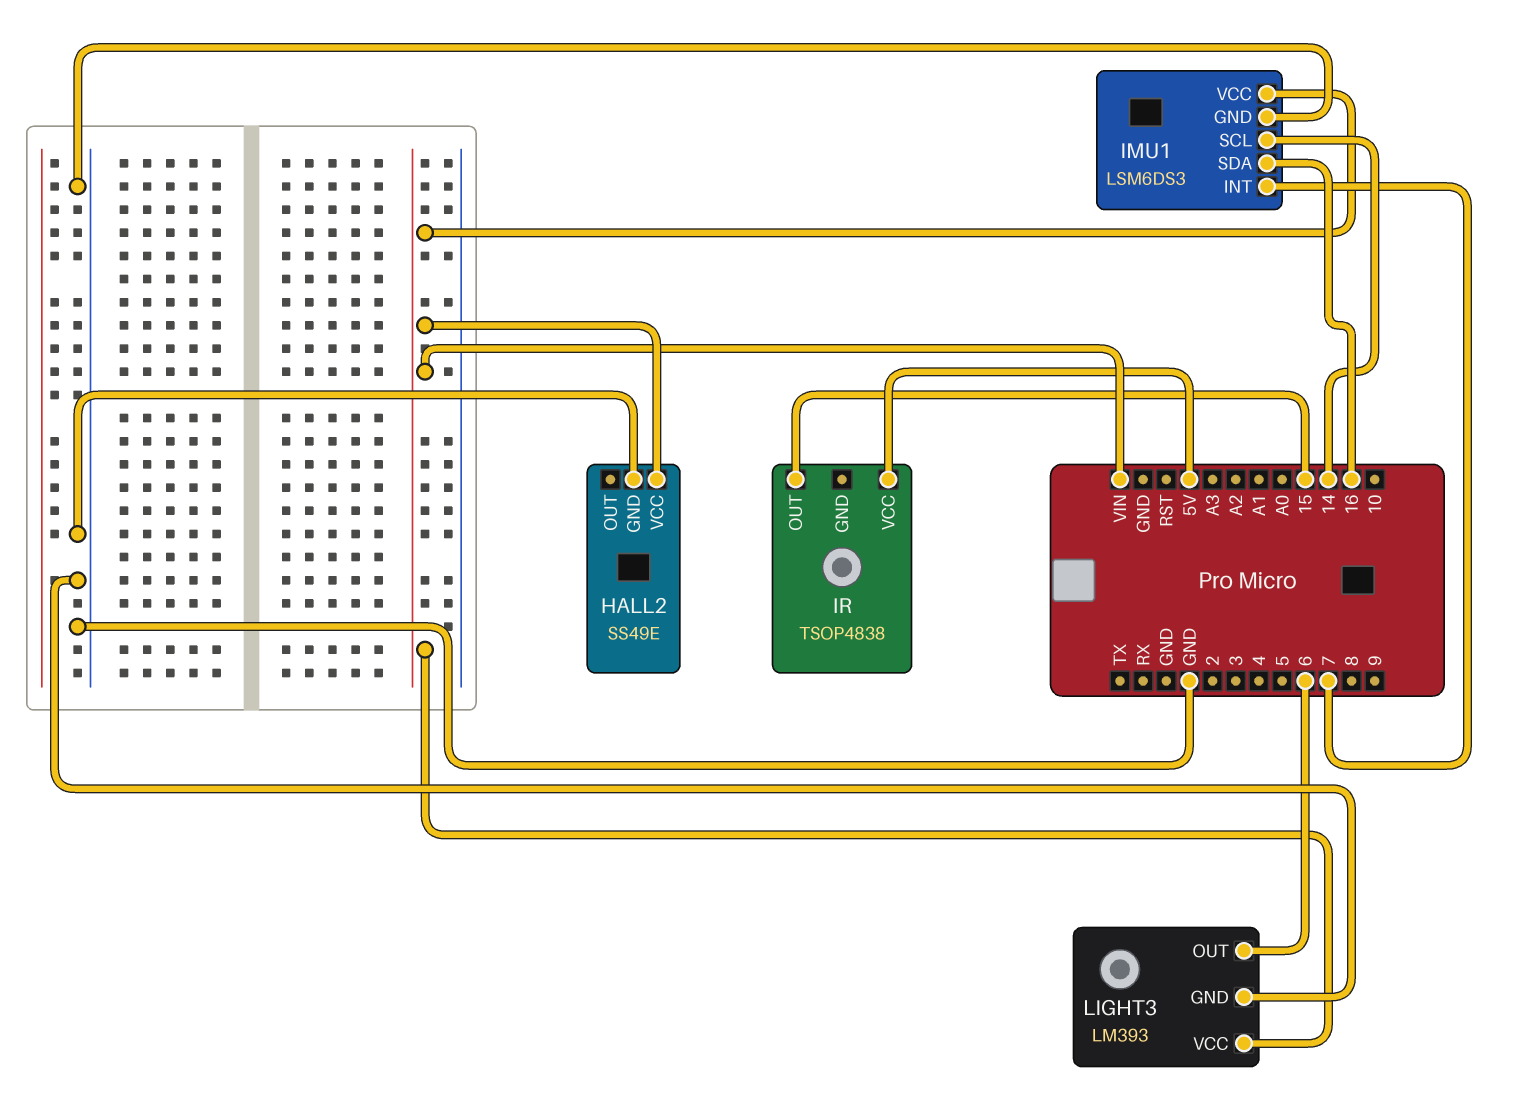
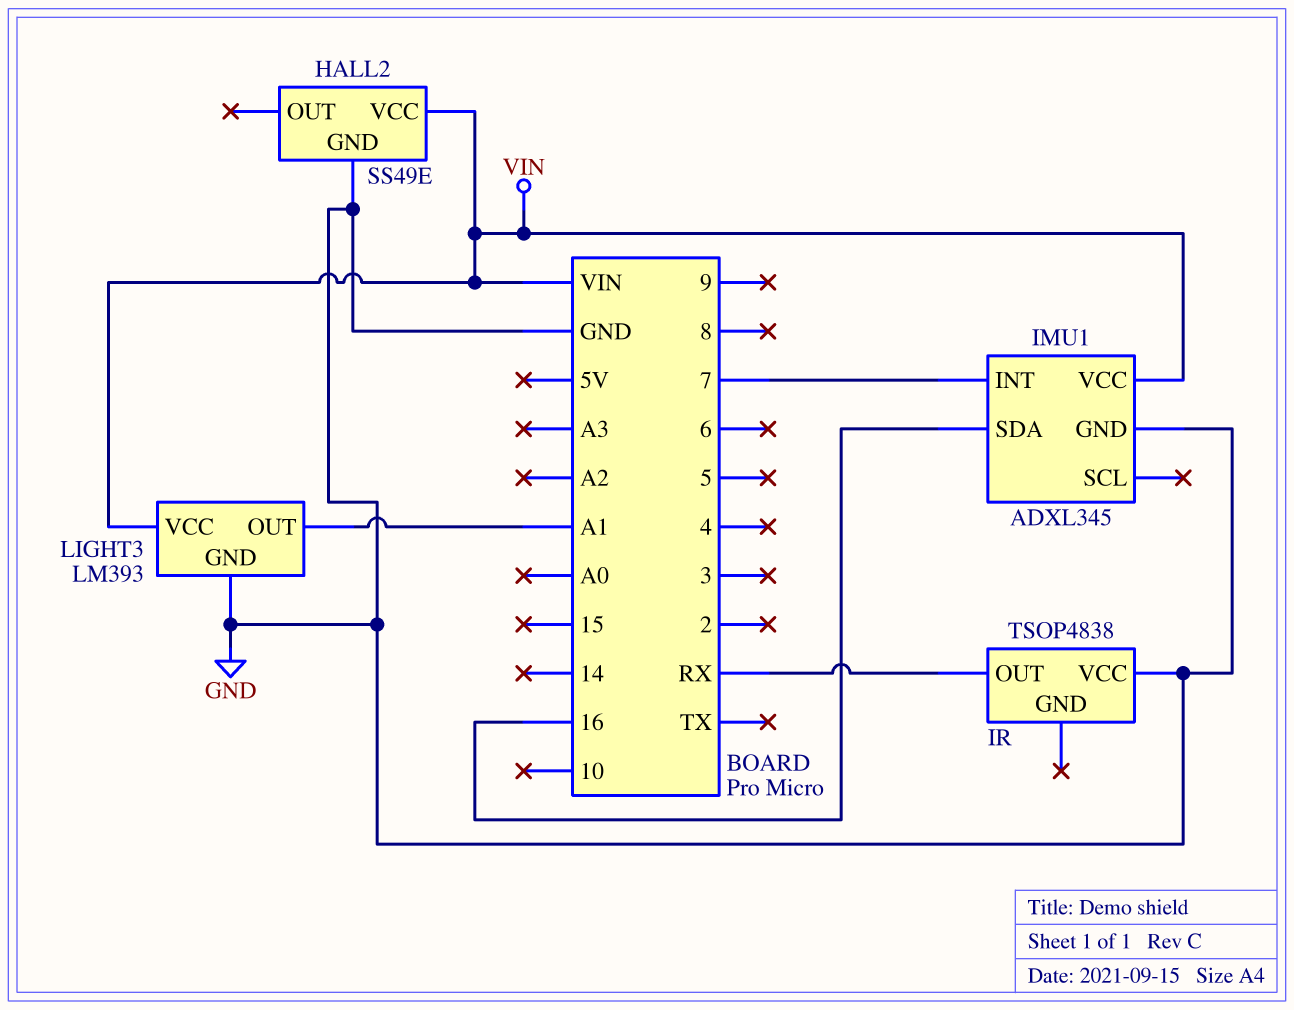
IMU1: LSM6DS3 -> ADXL345
IMU1 pin SCL: 14 -> none
IR pin OUT: 15 -> RX
IR pin VCC: 5V -> GND
LIGHT3 pin OUT: 6 -> A1

